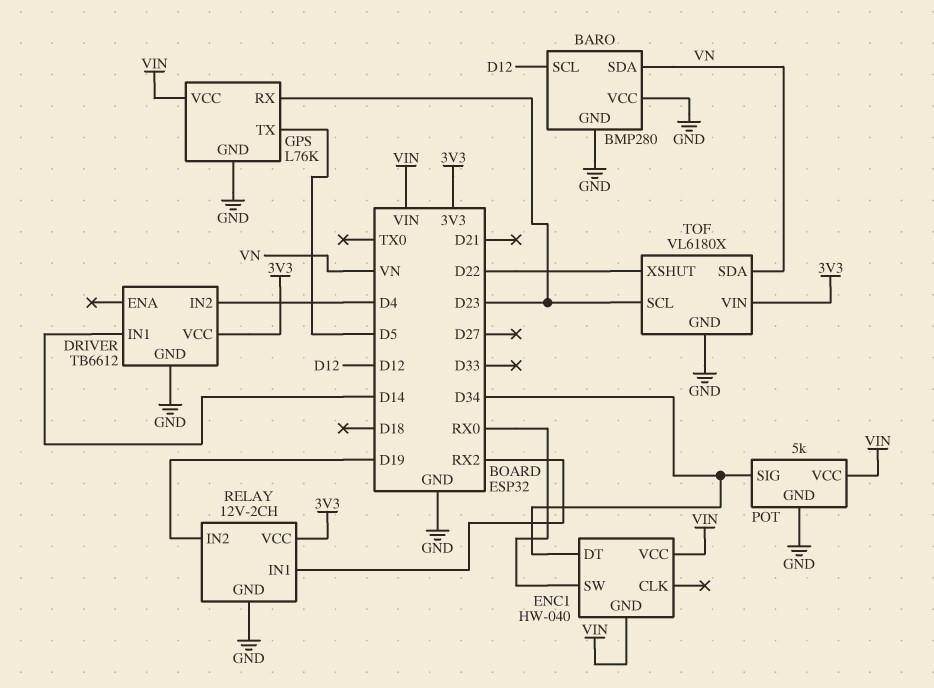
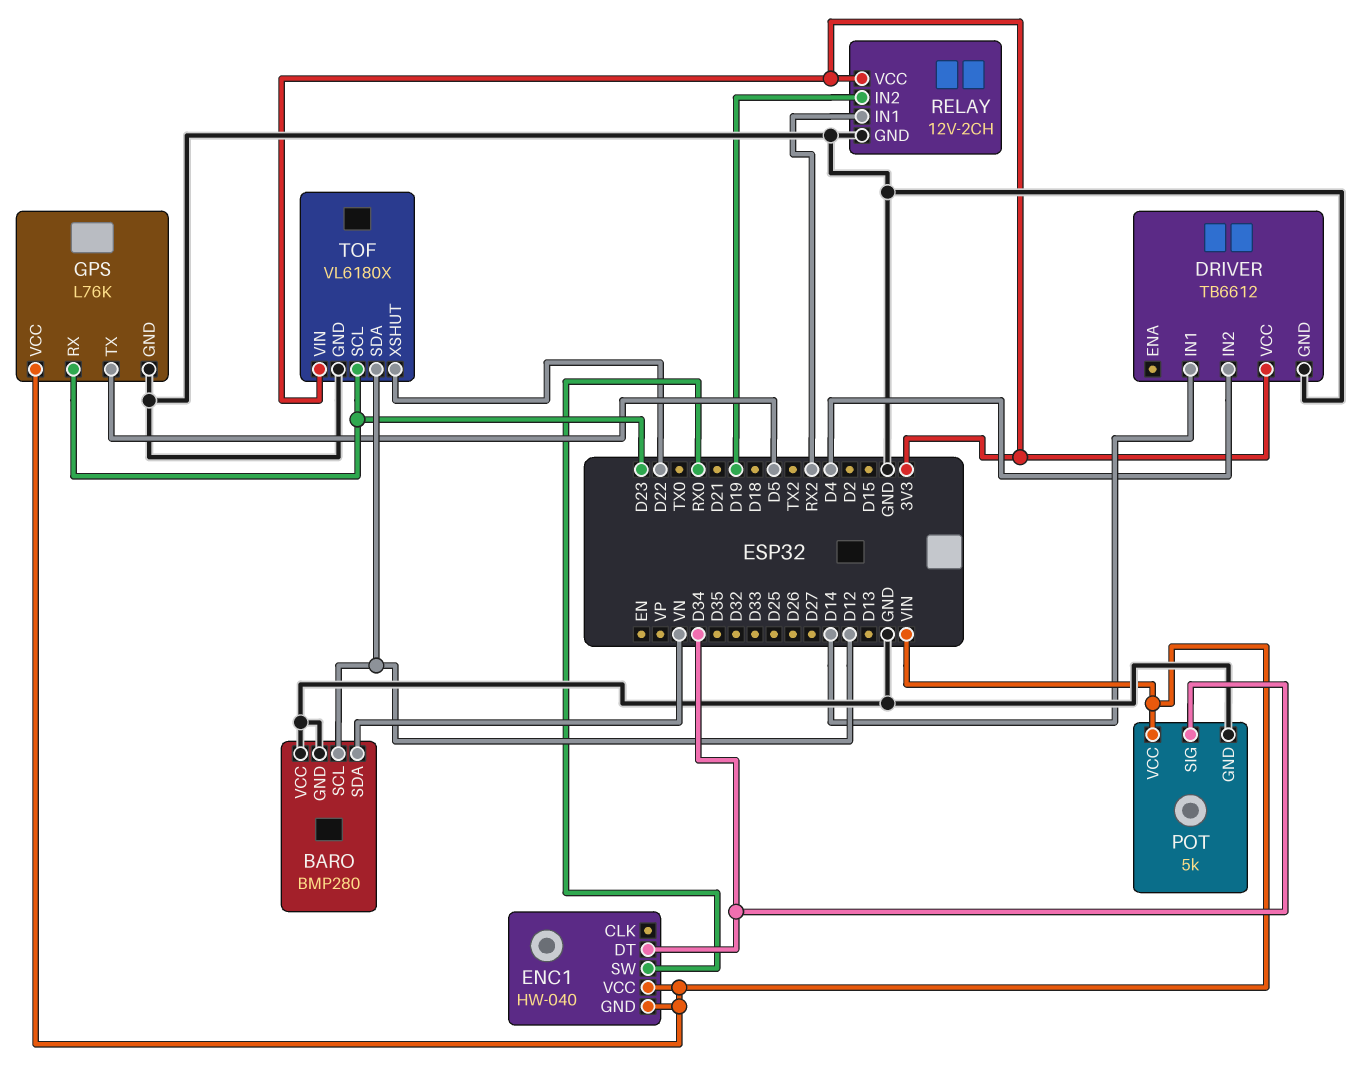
TOF pin SDA: VN -> D12

